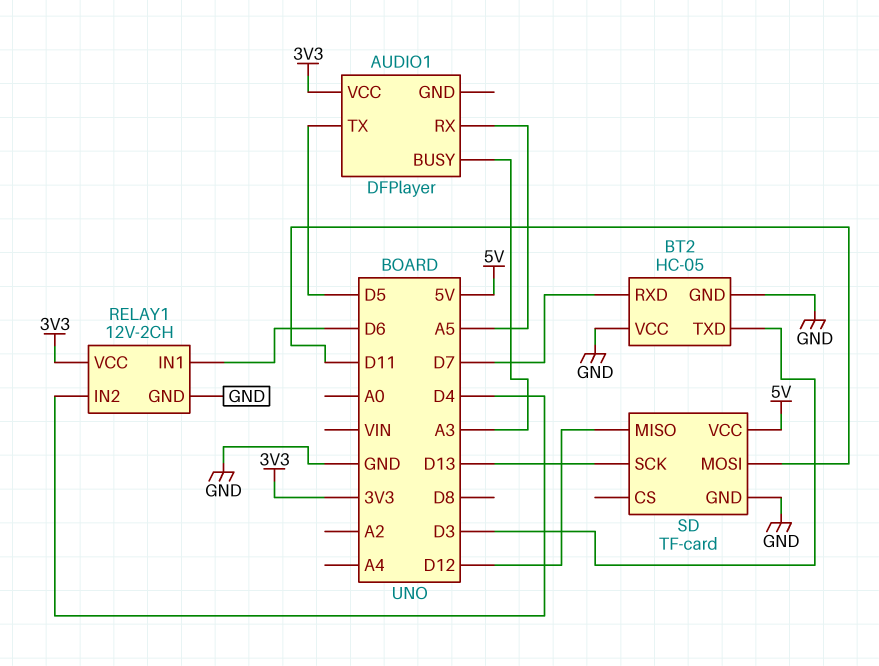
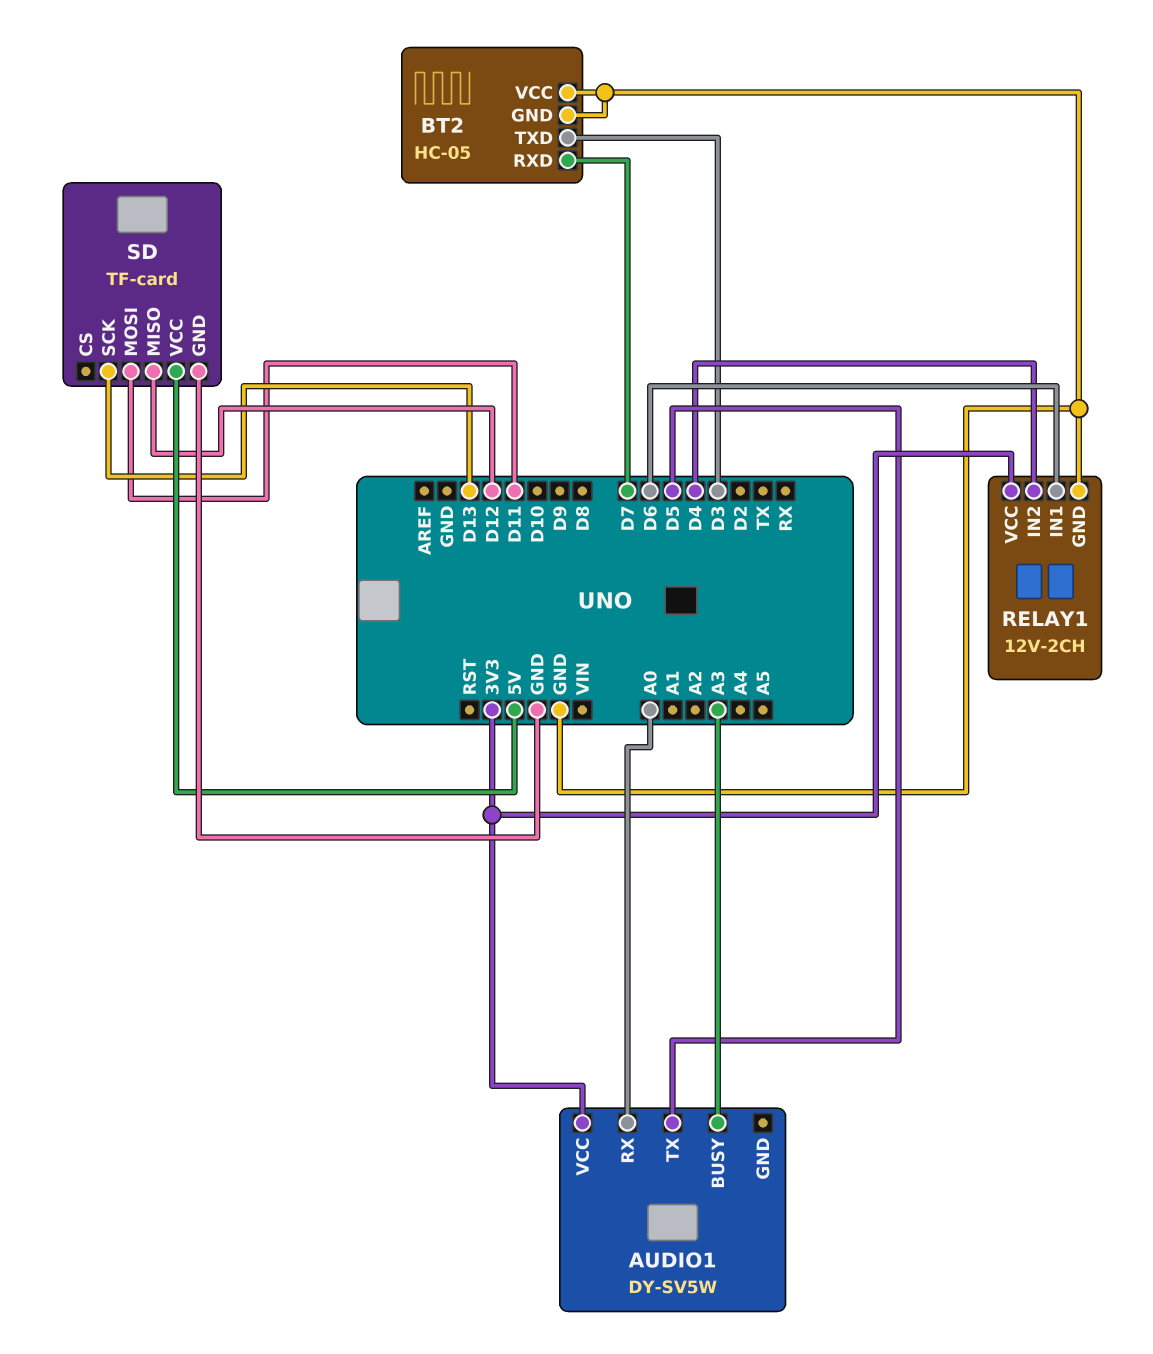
AUDIO1: DFPlayer -> DY-SV5W
AUDIO1 pin RX: A5 -> A0

